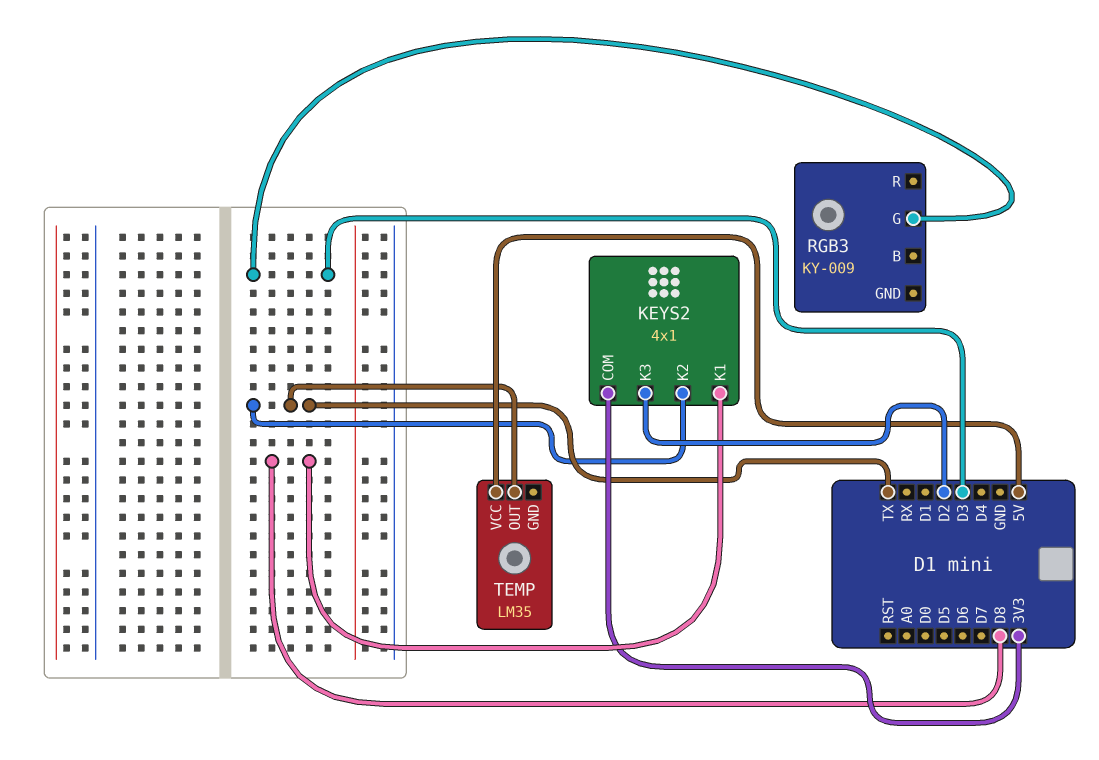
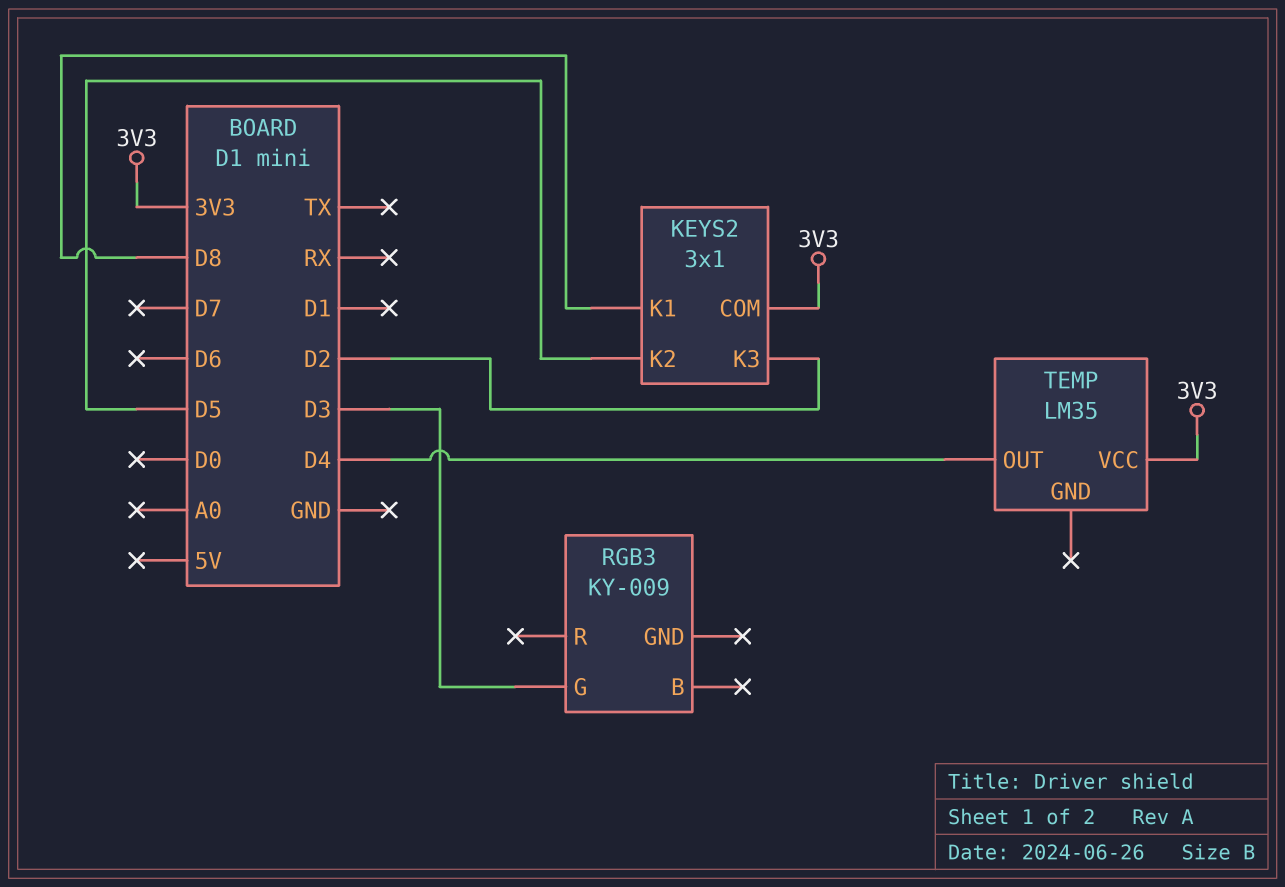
KEYS2: 4x1 -> 3x1
KEYS2 pin K2: TX -> D5
TEMP pin OUT: TX -> D4
TEMP pin VCC: 5V -> 3V3

